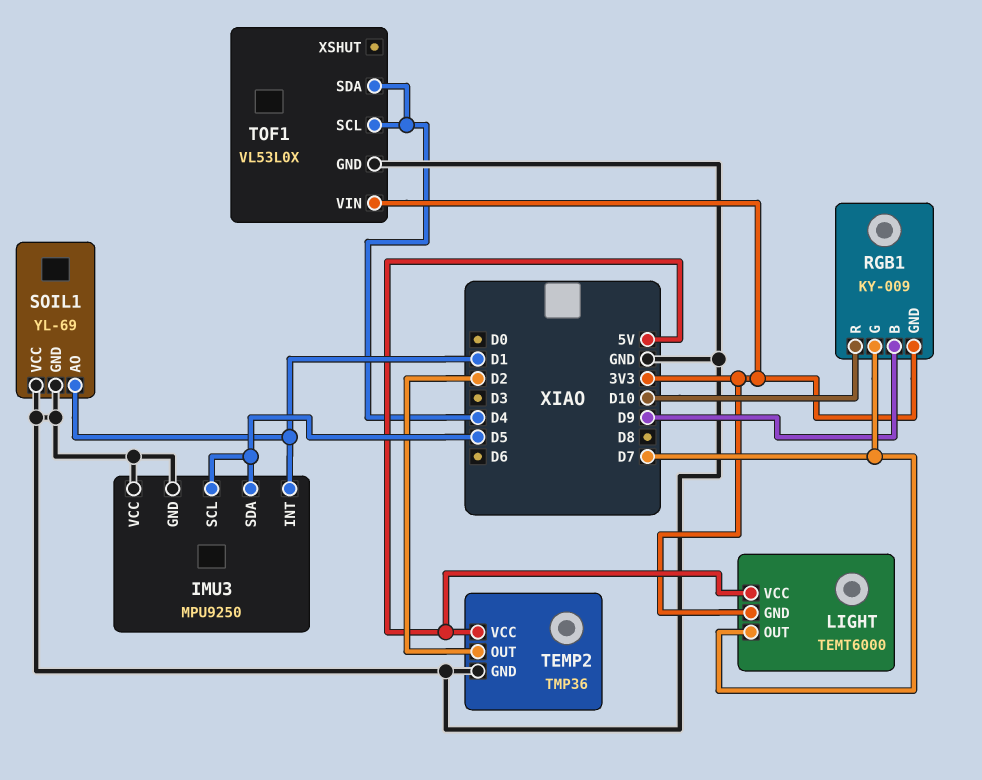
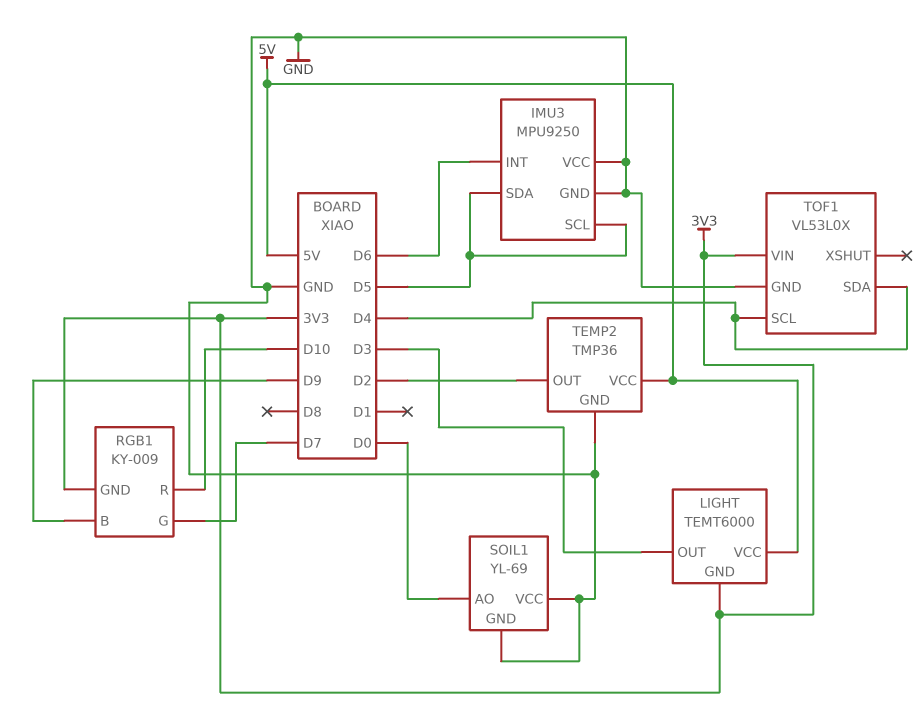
IMU3 pin INT: D1 -> D6
LIGHT pin OUT: D7 -> D3
SOIL1 pin AO: D1 -> D0

